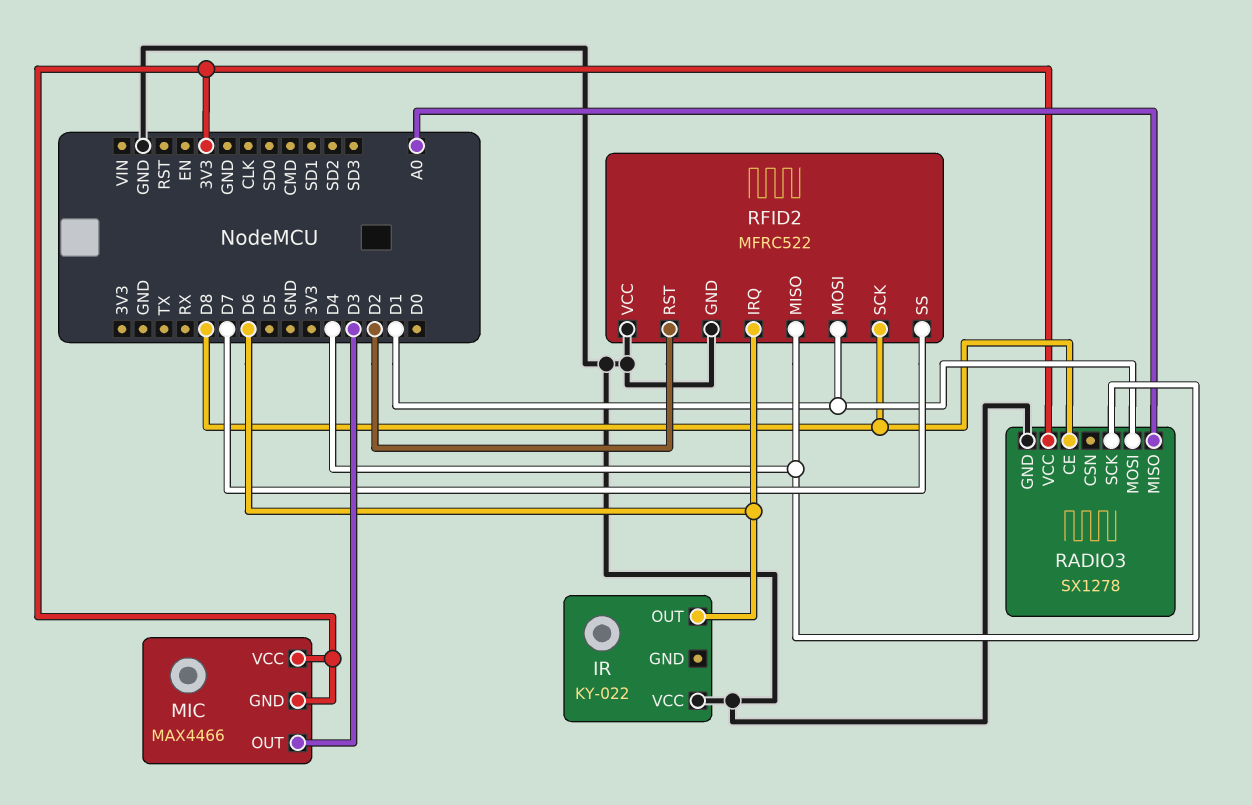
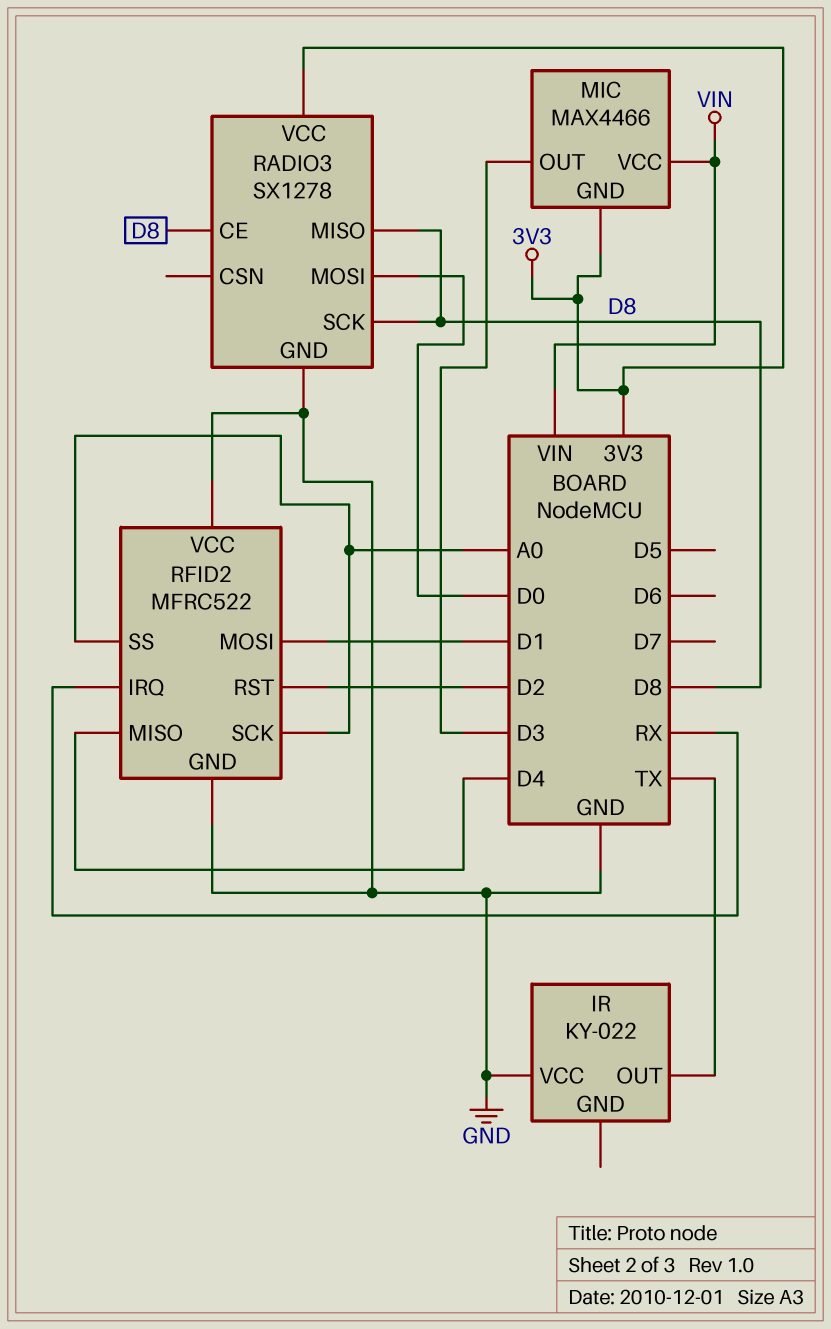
IR pin OUT: D6 -> TX
MIC pin VCC: 3V3 -> VIN
RADIO3 pin MISO: A0 -> D8
RADIO3 pin MOSI: D1 -> D0
RADIO3 pin SCK: D4 -> D8
RFID2 pin IRQ: D6 -> RX
RFID2 pin SCK: D8 -> A0
RFID2 pin SS: D7 -> A0

